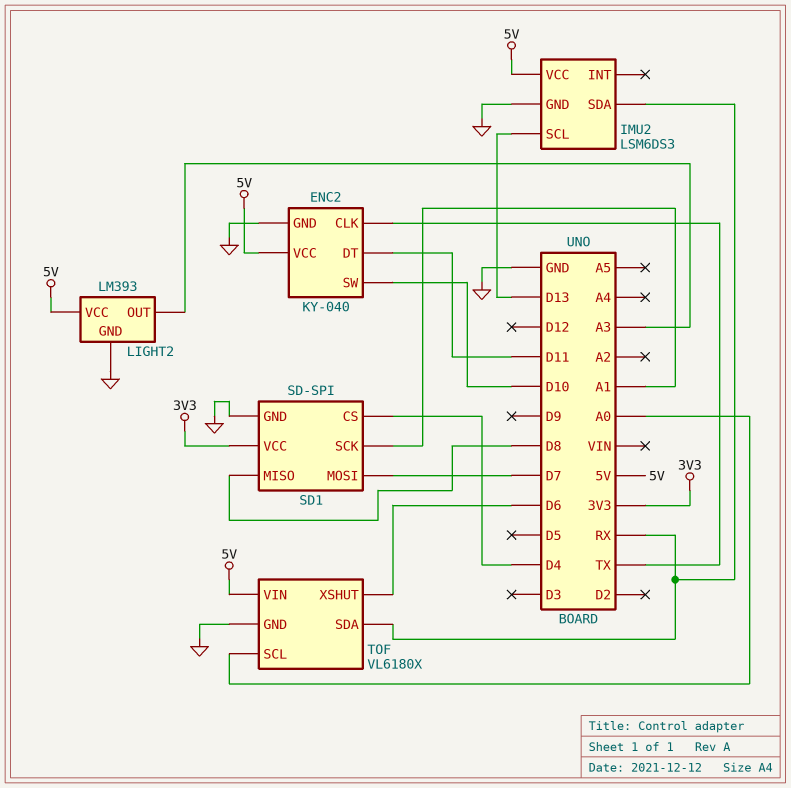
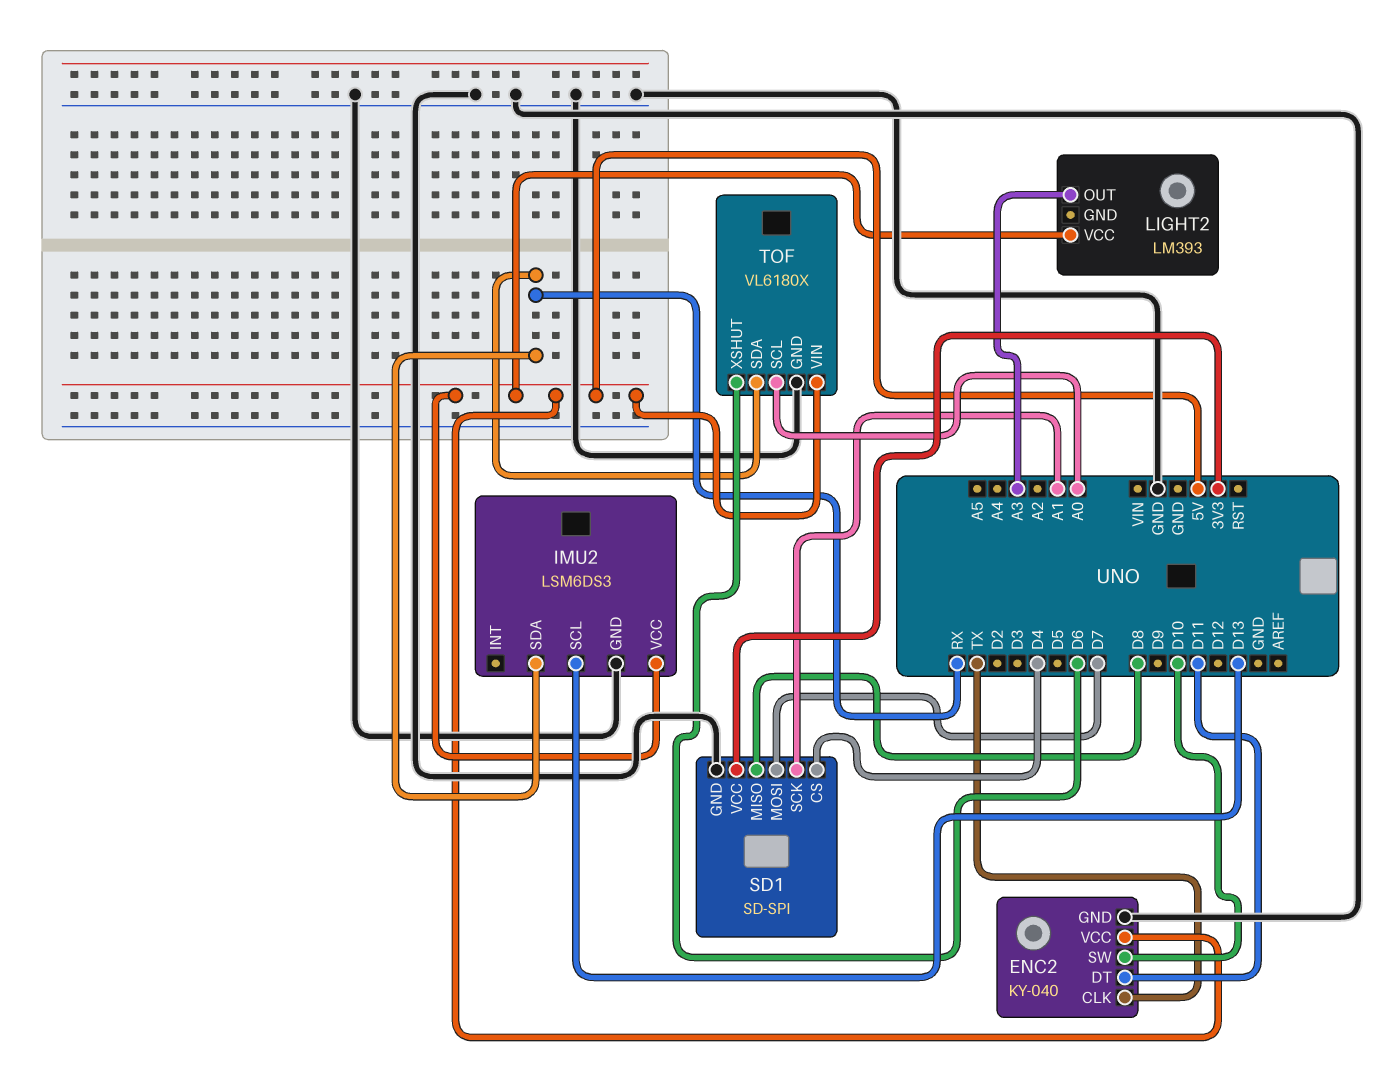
LIGHT2 pin GND: GND -> none

